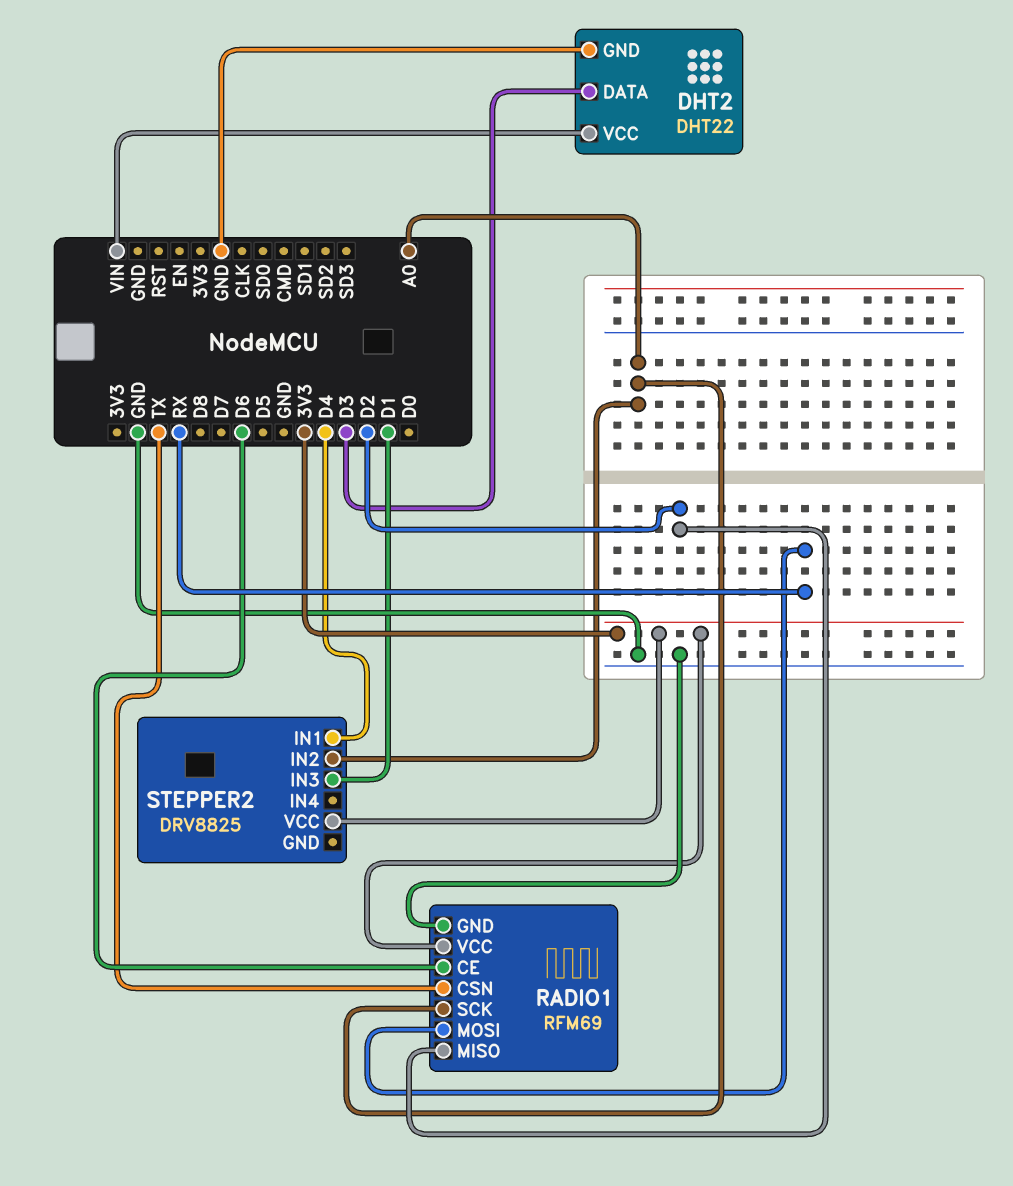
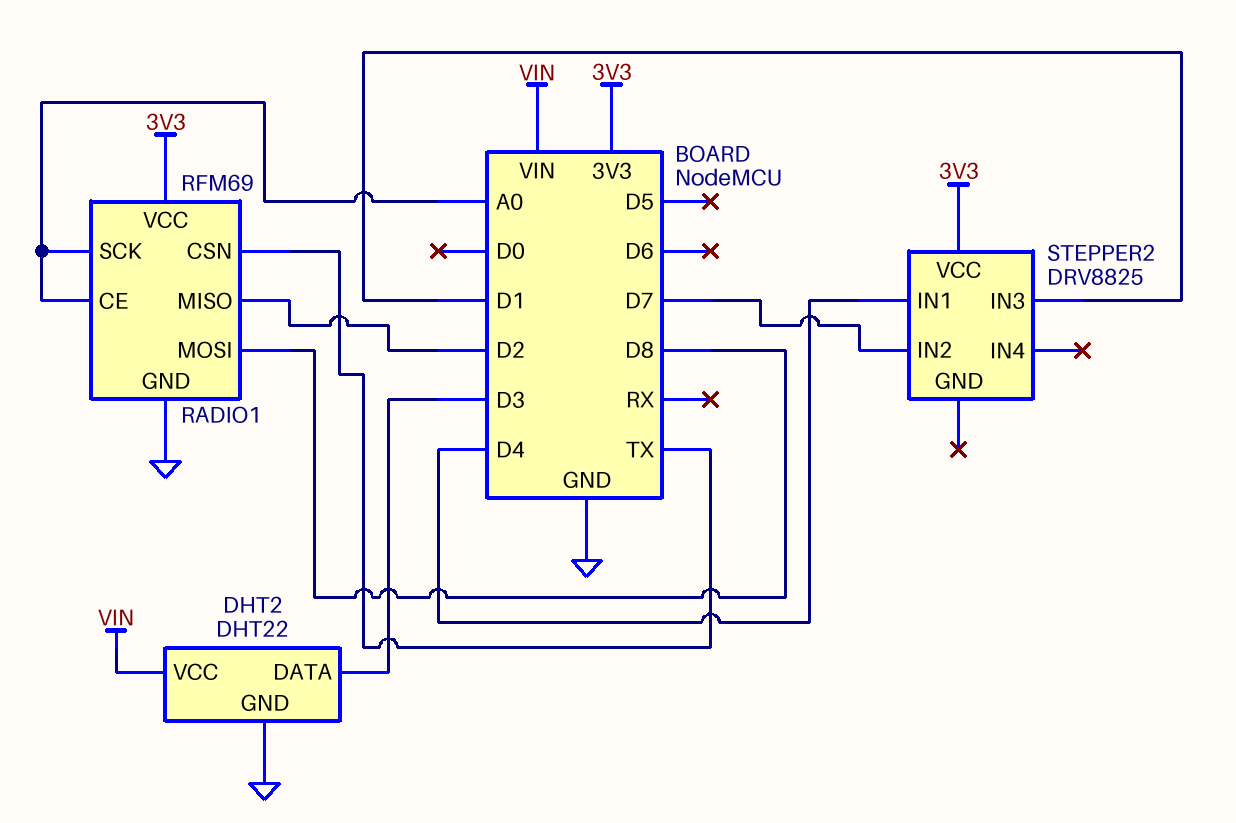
RADIO1 pin CE: D6 -> A0
RADIO1 pin MOSI: RX -> D8
STEPPER2 pin IN2: A0 -> D7

